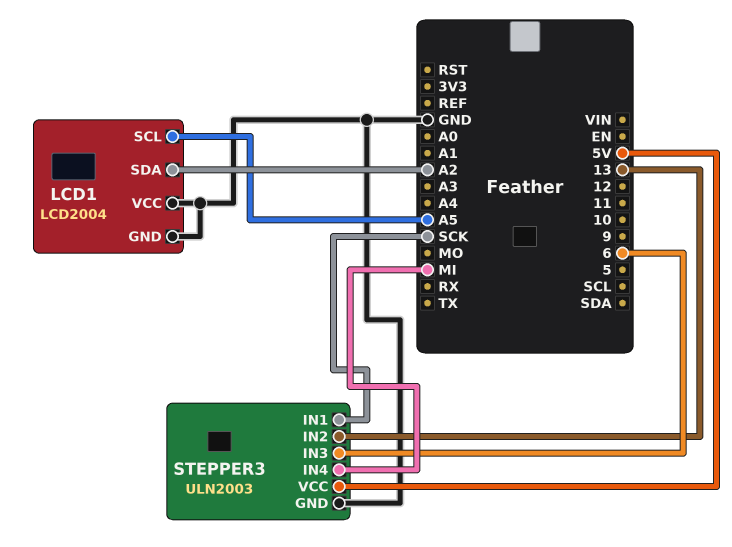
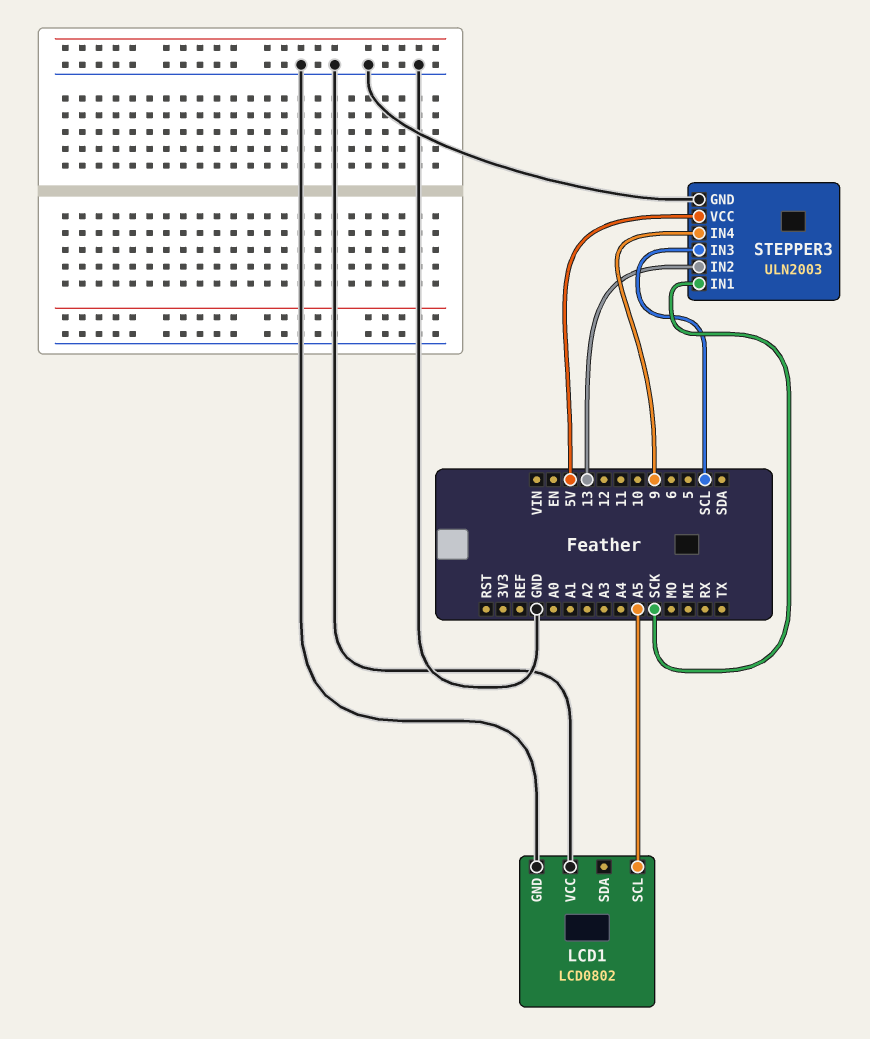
LCD1: LCD2004 -> LCD0802
LCD1 pin SDA: A2 -> none
STEPPER3 pin IN3: 6 -> SCL
STEPPER3 pin IN4: MI -> 9

